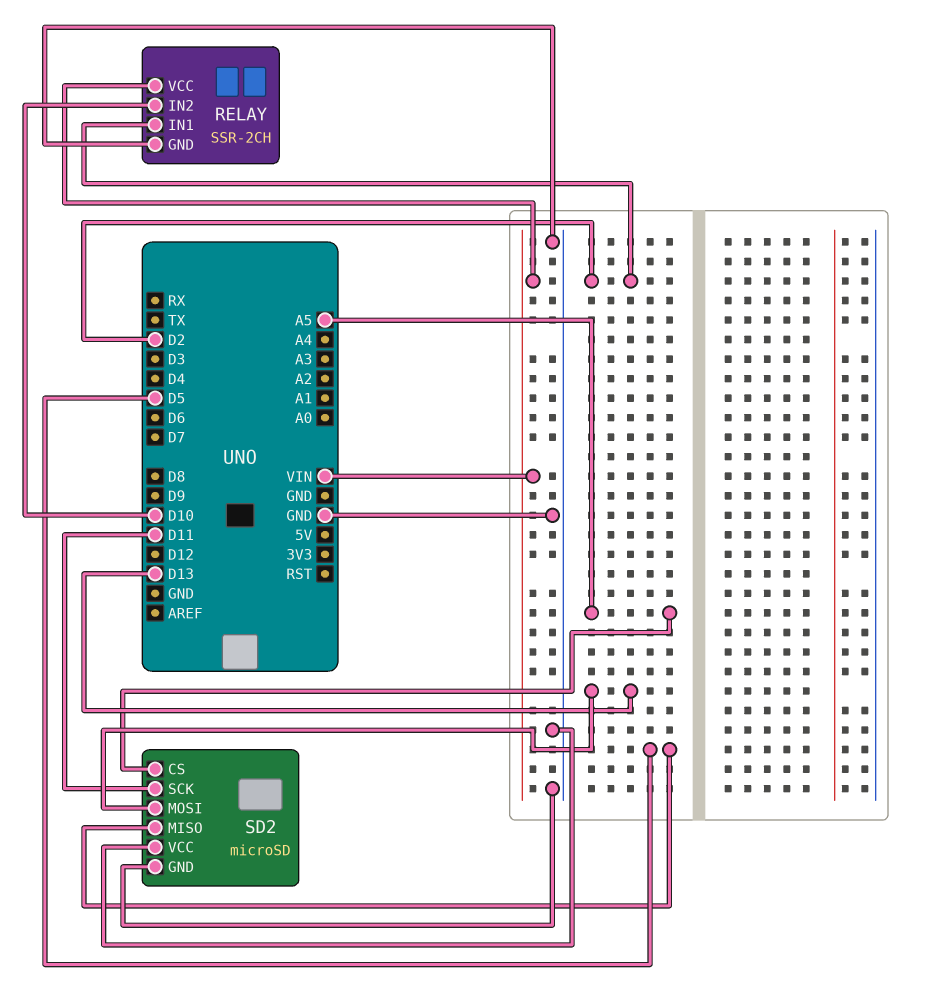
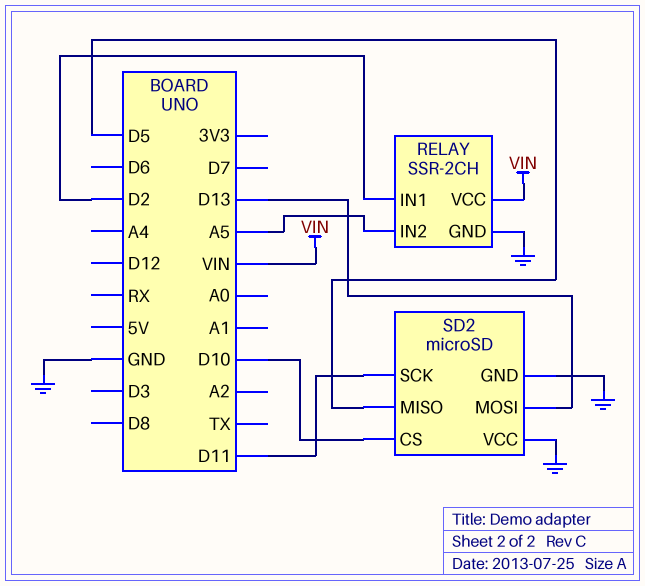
RELAY pin IN2: D10 -> A5
SD2 pin CS: A5 -> D10

